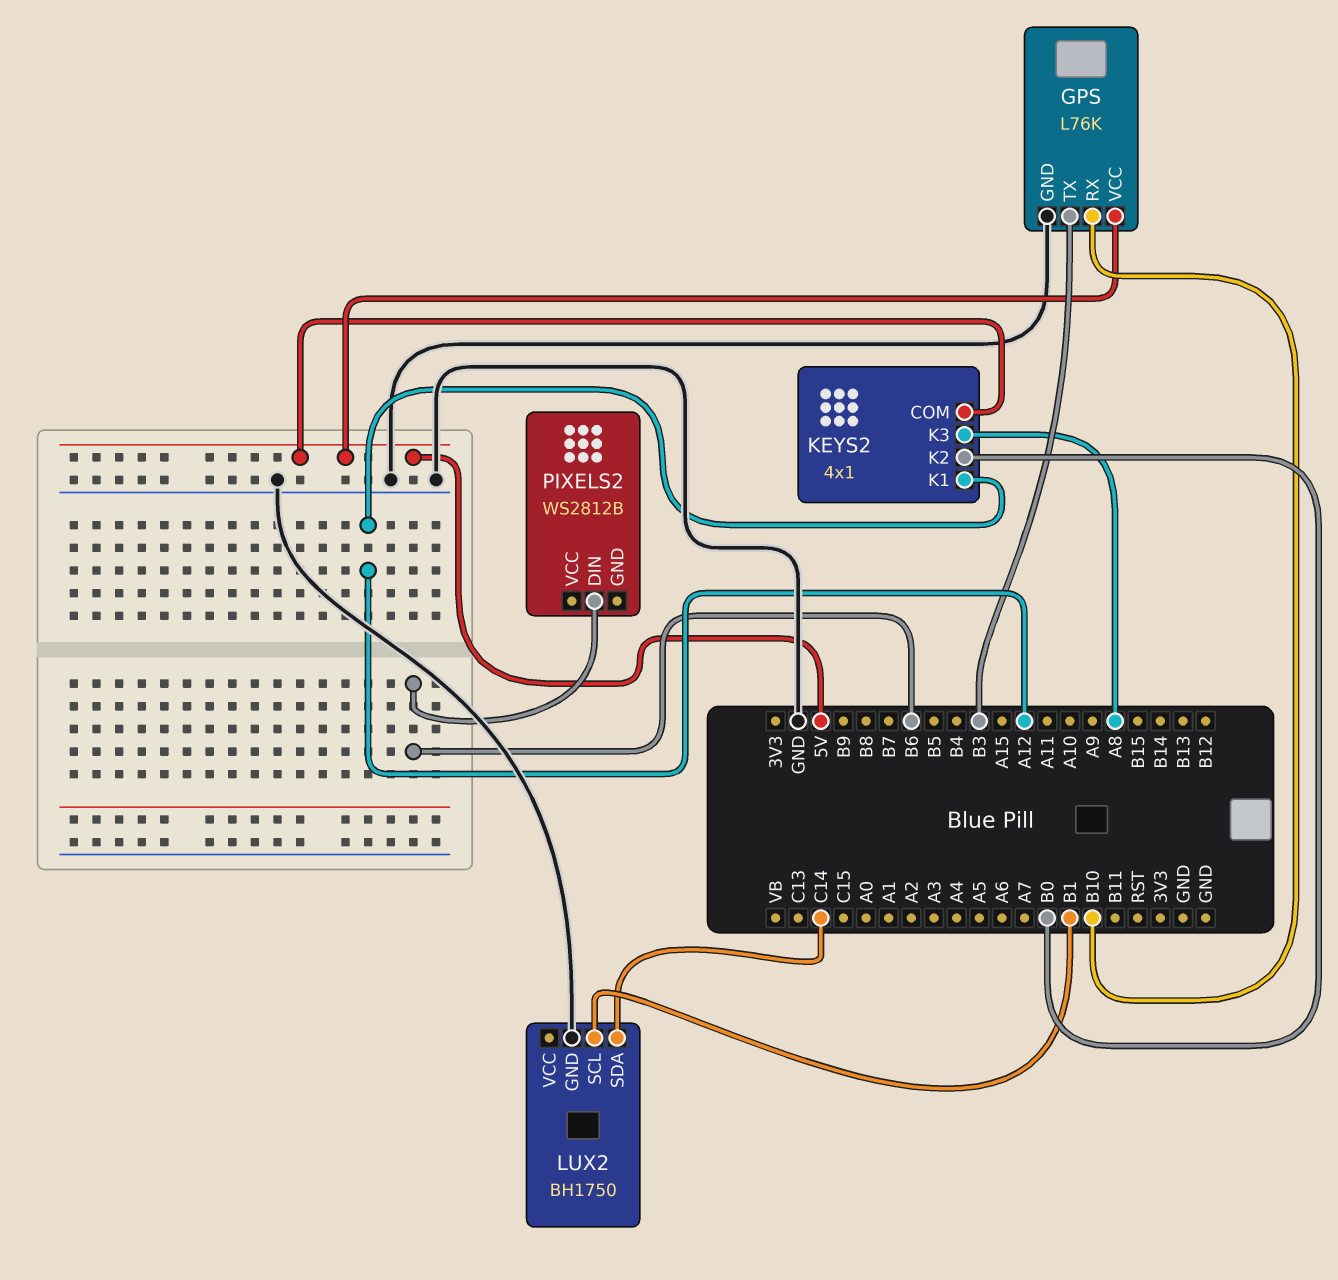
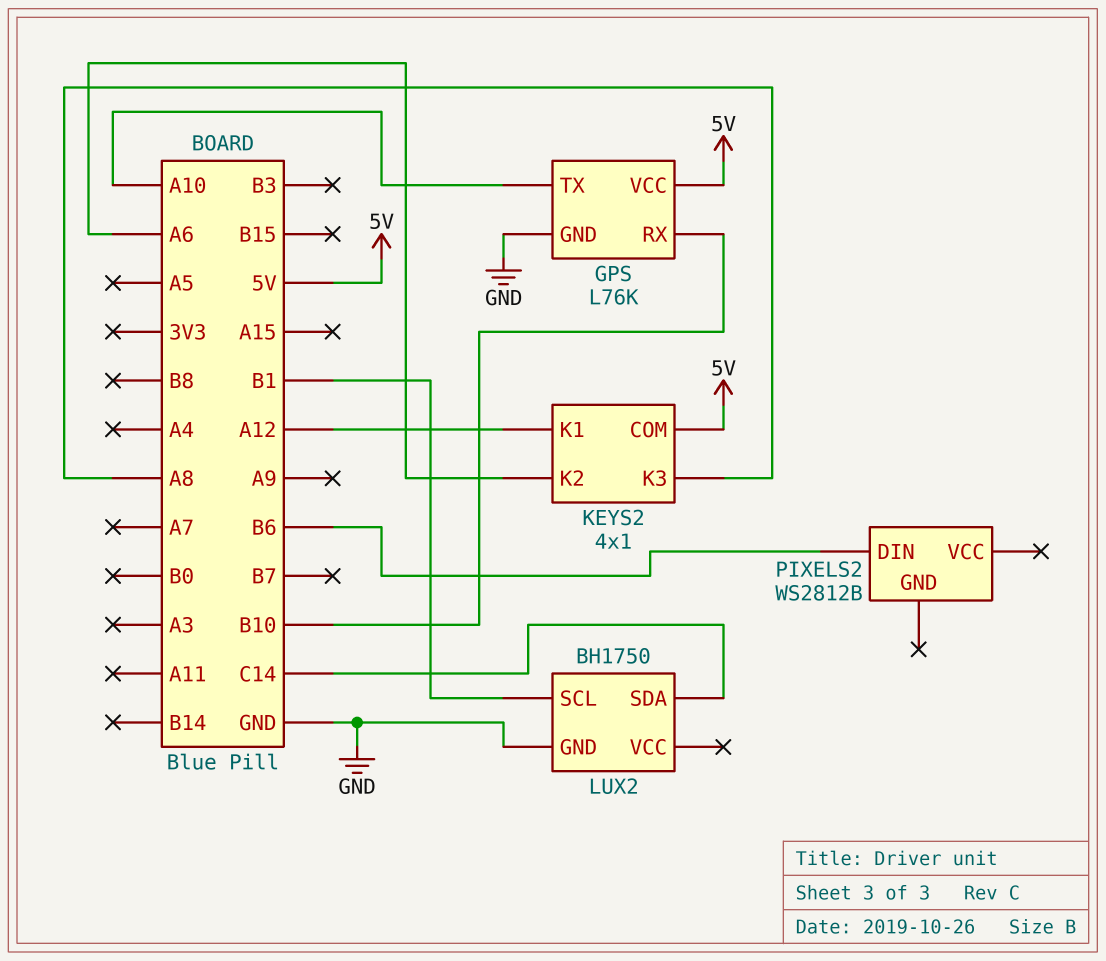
GPS pin TX: B3 -> A10
KEYS2 pin K2: B0 -> A6

